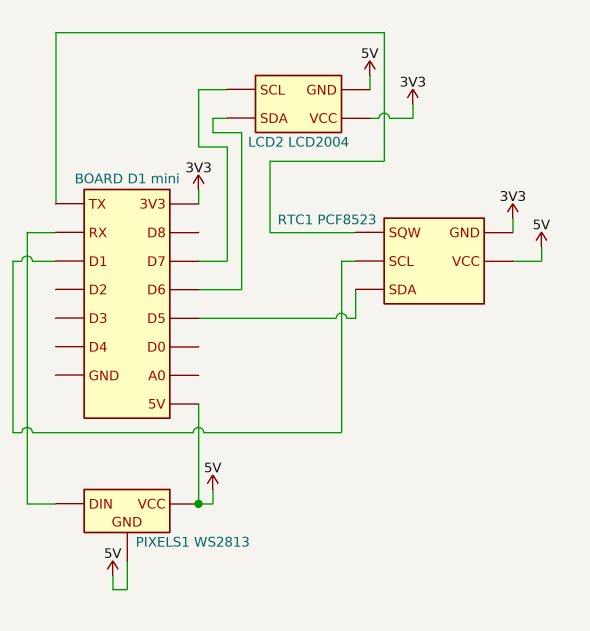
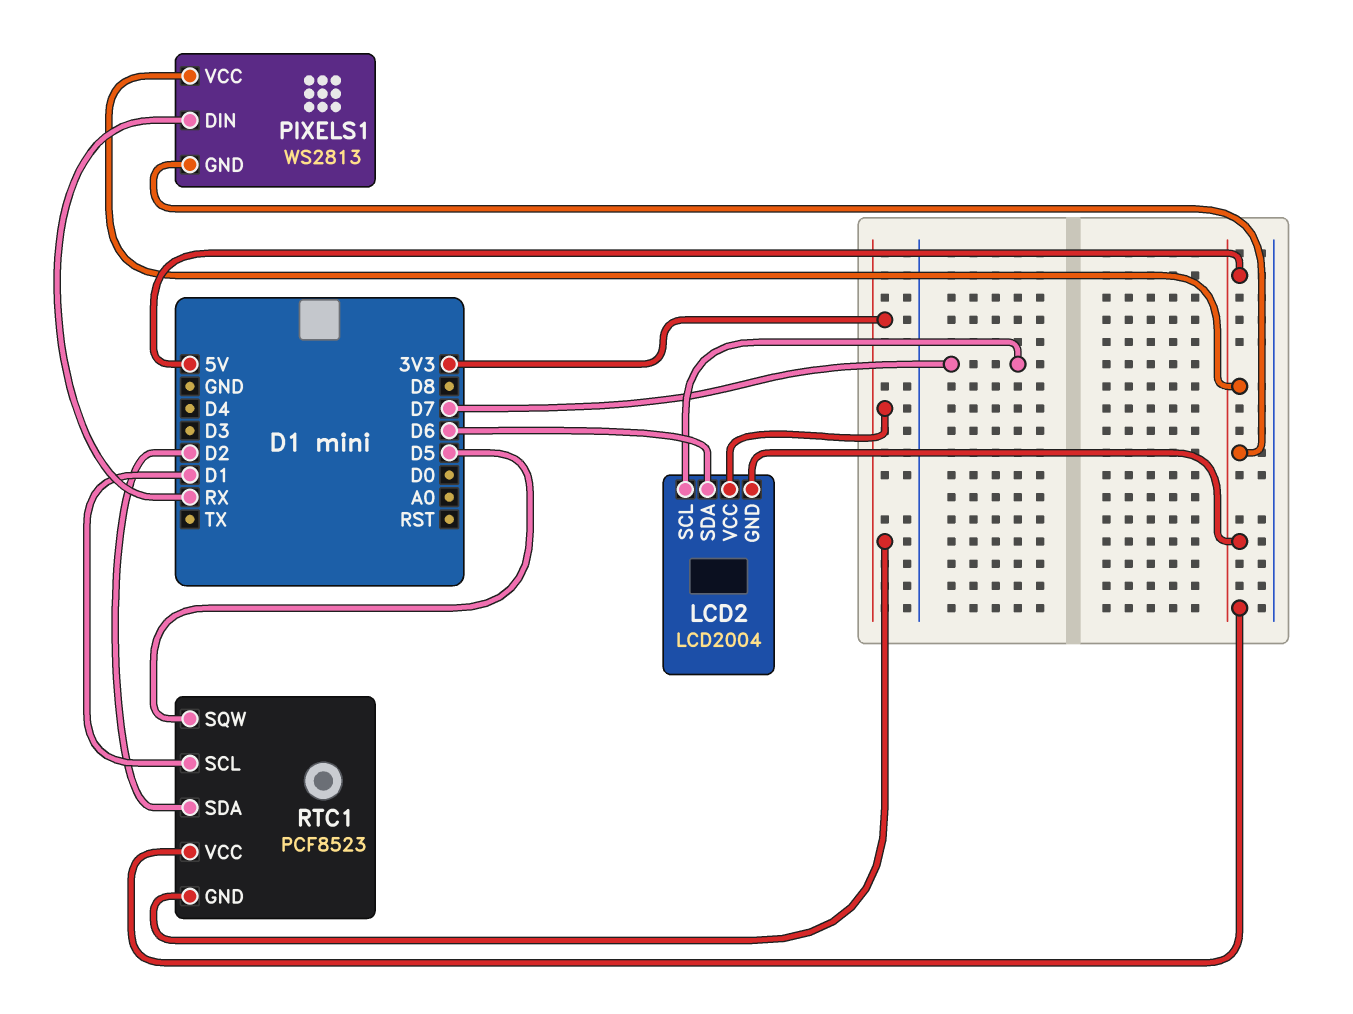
RTC1 pin SDA: D5 -> D2
RTC1 pin SQW: TX -> D5

